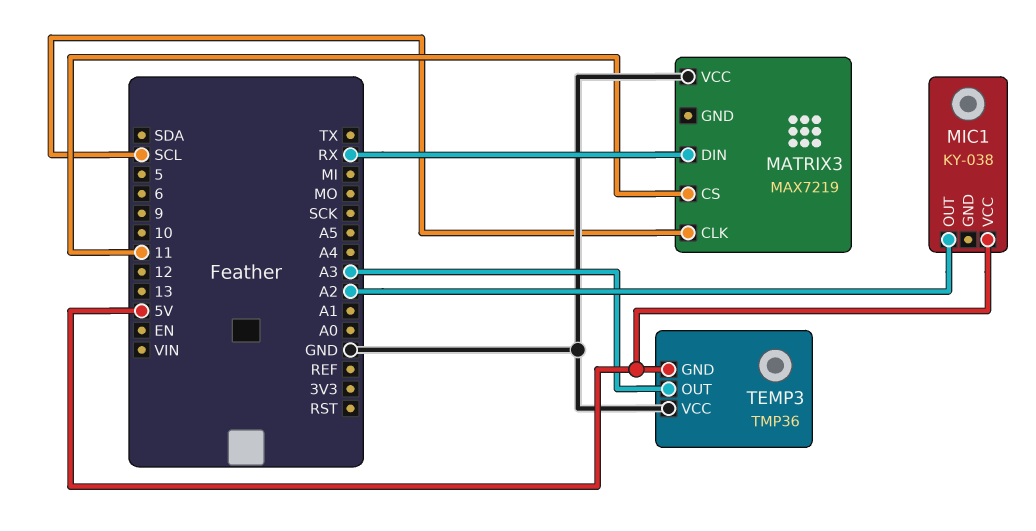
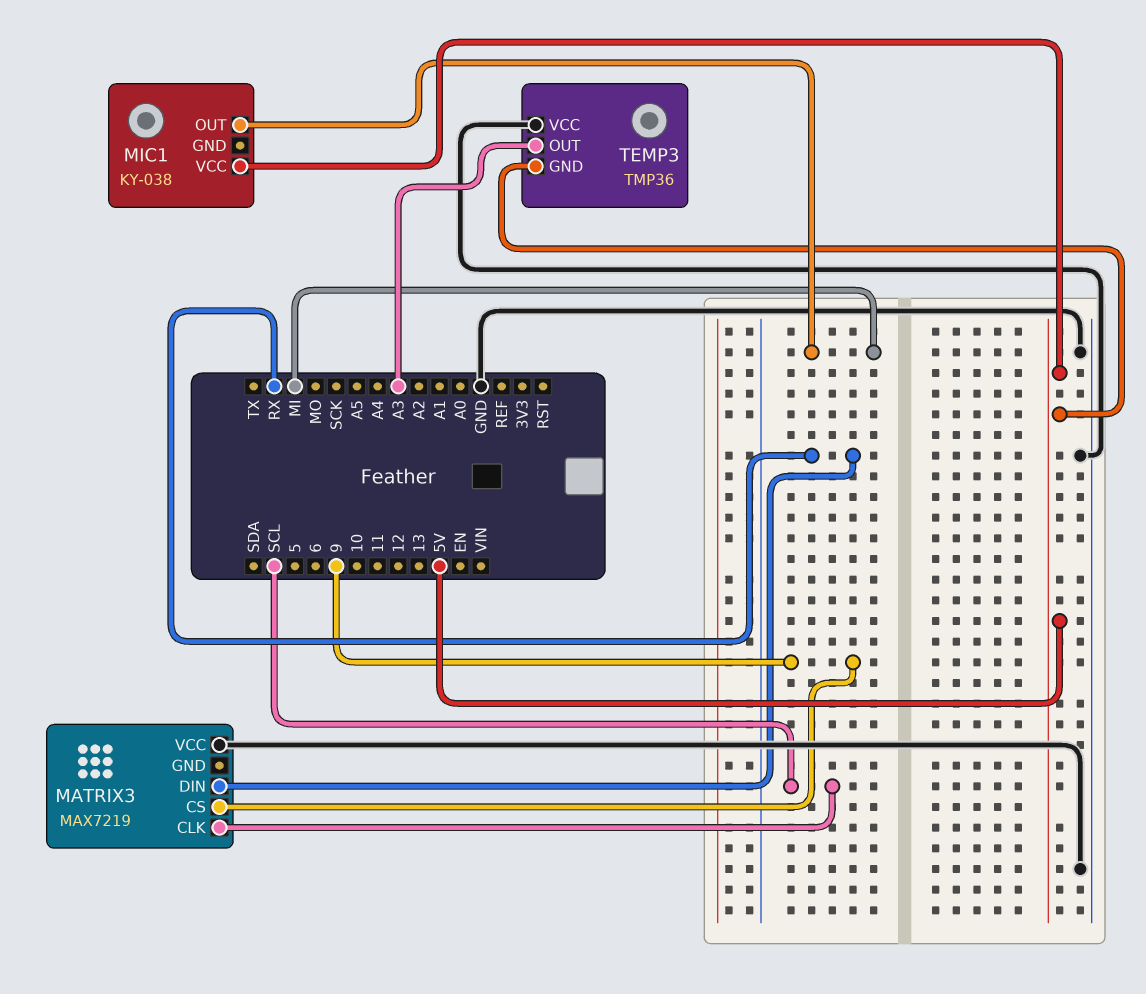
MATRIX3 pin CS: 11 -> 9
MIC1 pin OUT: A2 -> MI

